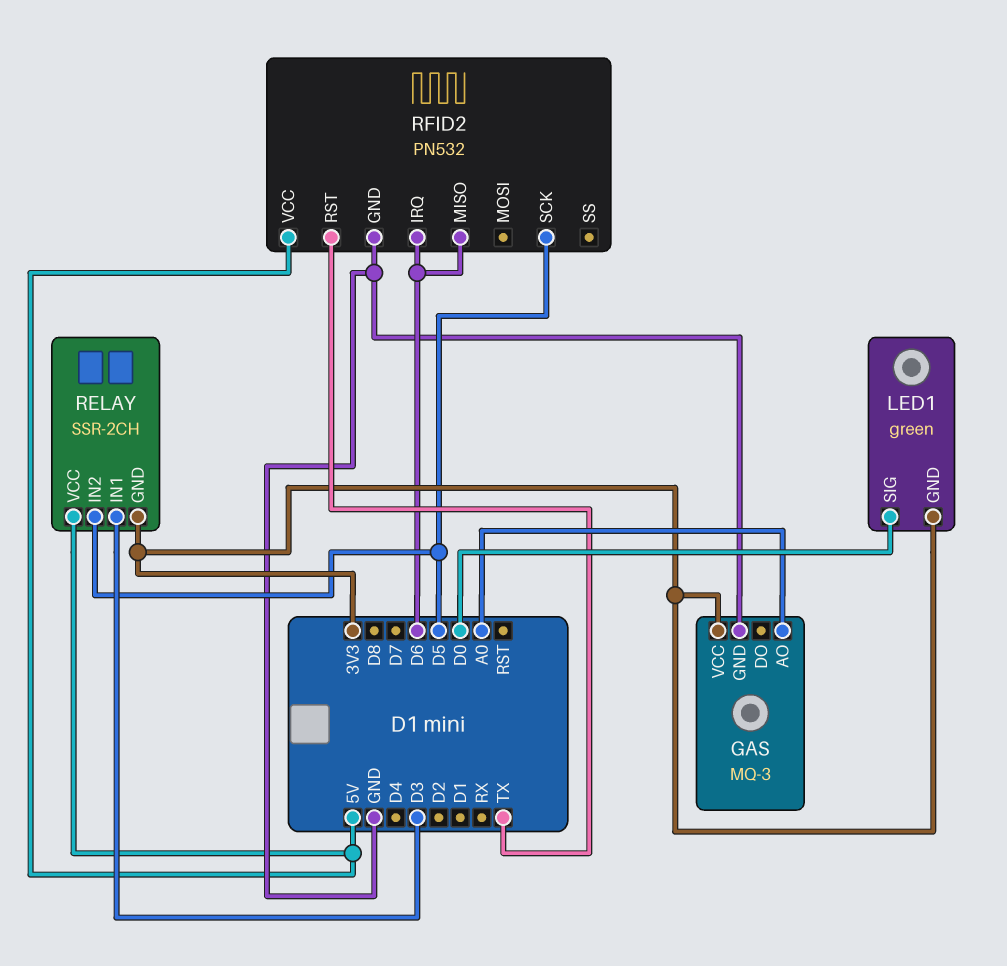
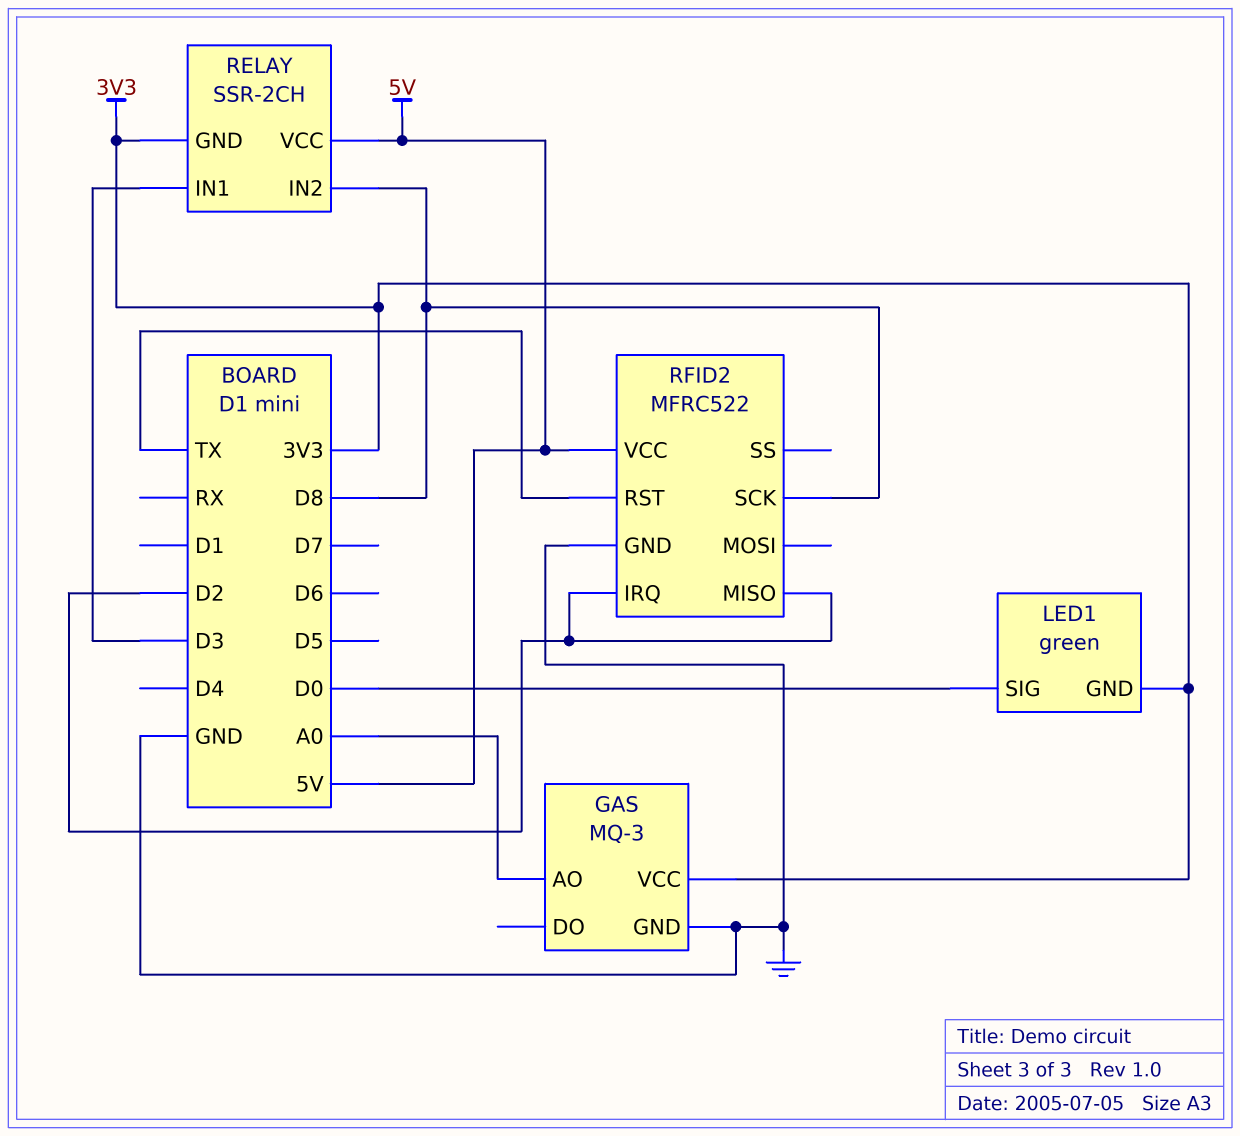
RELAY pin IN2: D5 -> D8
RFID2: PN532 -> MFRC522
RFID2 pin IRQ: D6 -> D2
RFID2 pin MISO: D6 -> D2
RFID2 pin SCK: D5 -> D8

